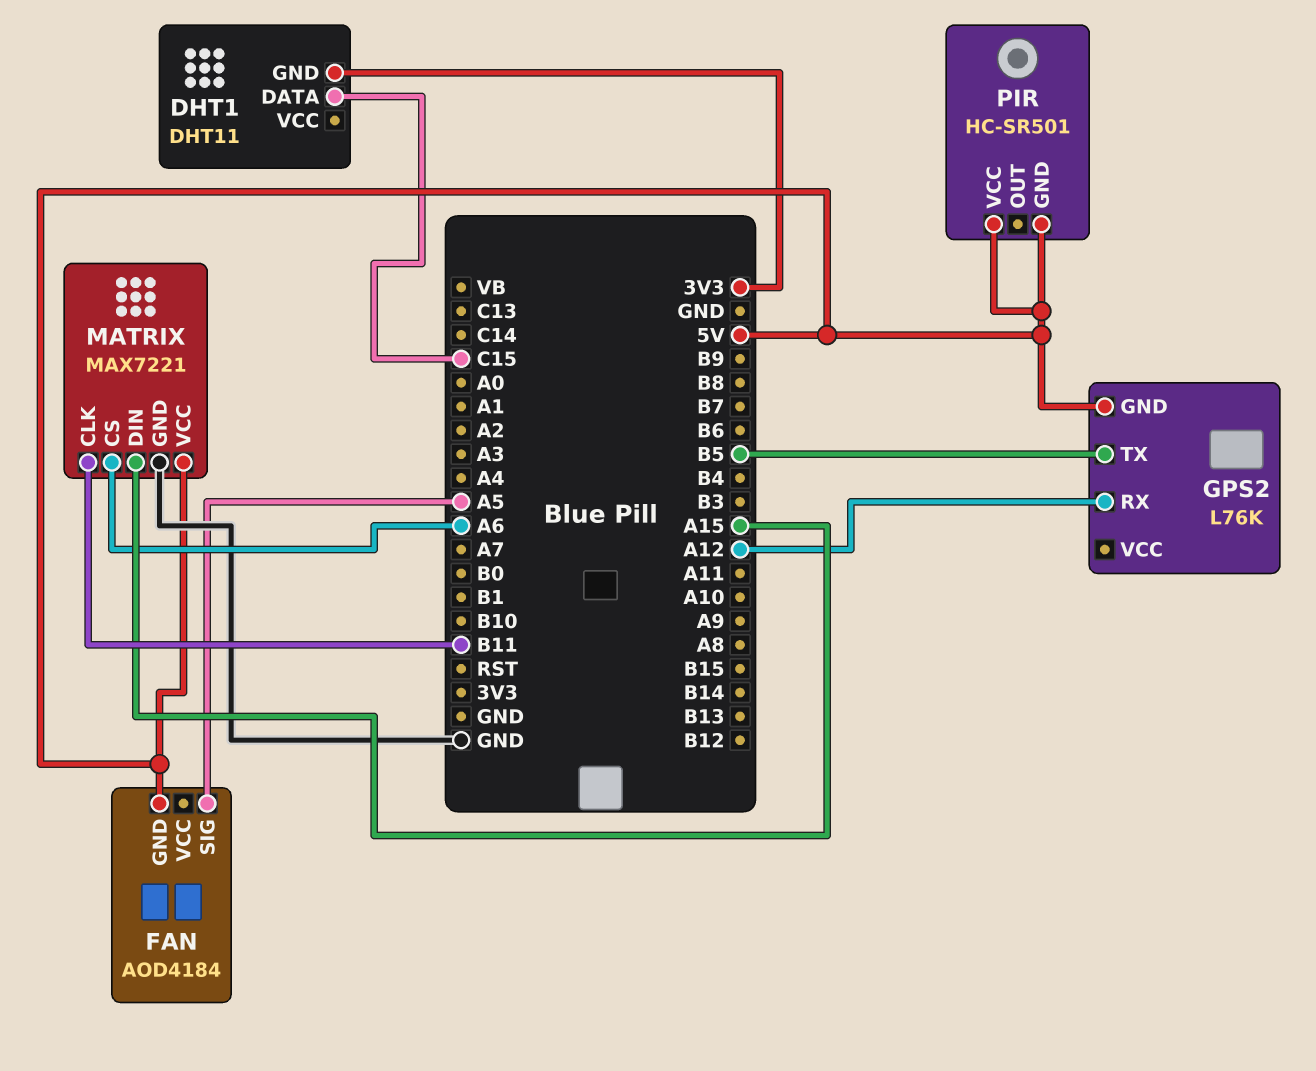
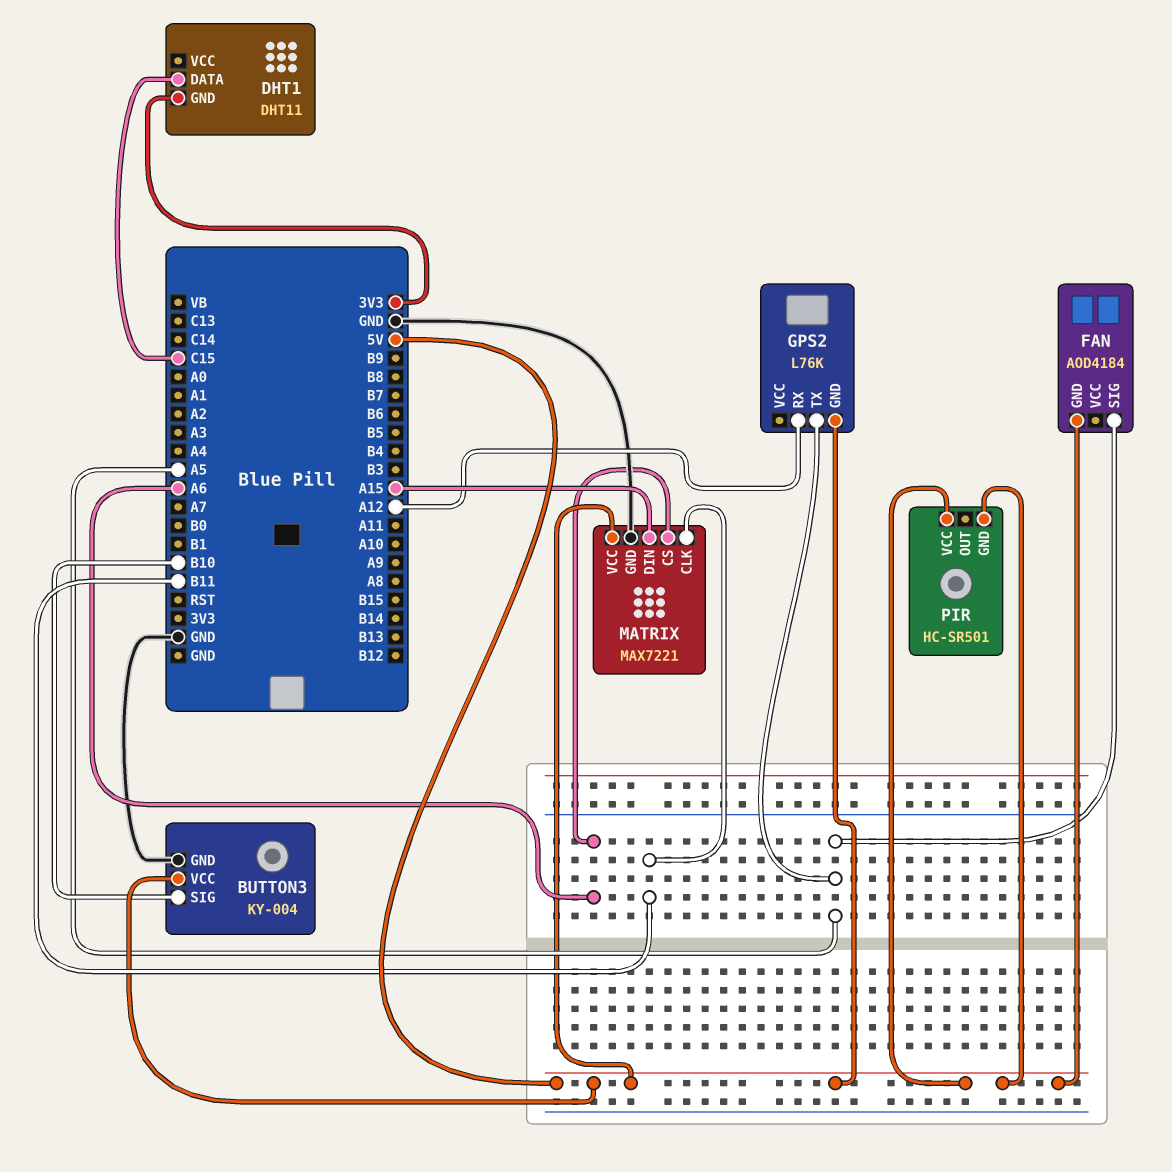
BUTTON3: none -> KY-004
BUTTON3 pin GND: none -> GND
BUTTON3 pin SIG: none -> B10
BUTTON3 pin VCC: none -> 5V
GPS2 pin TX: B5 -> A5

